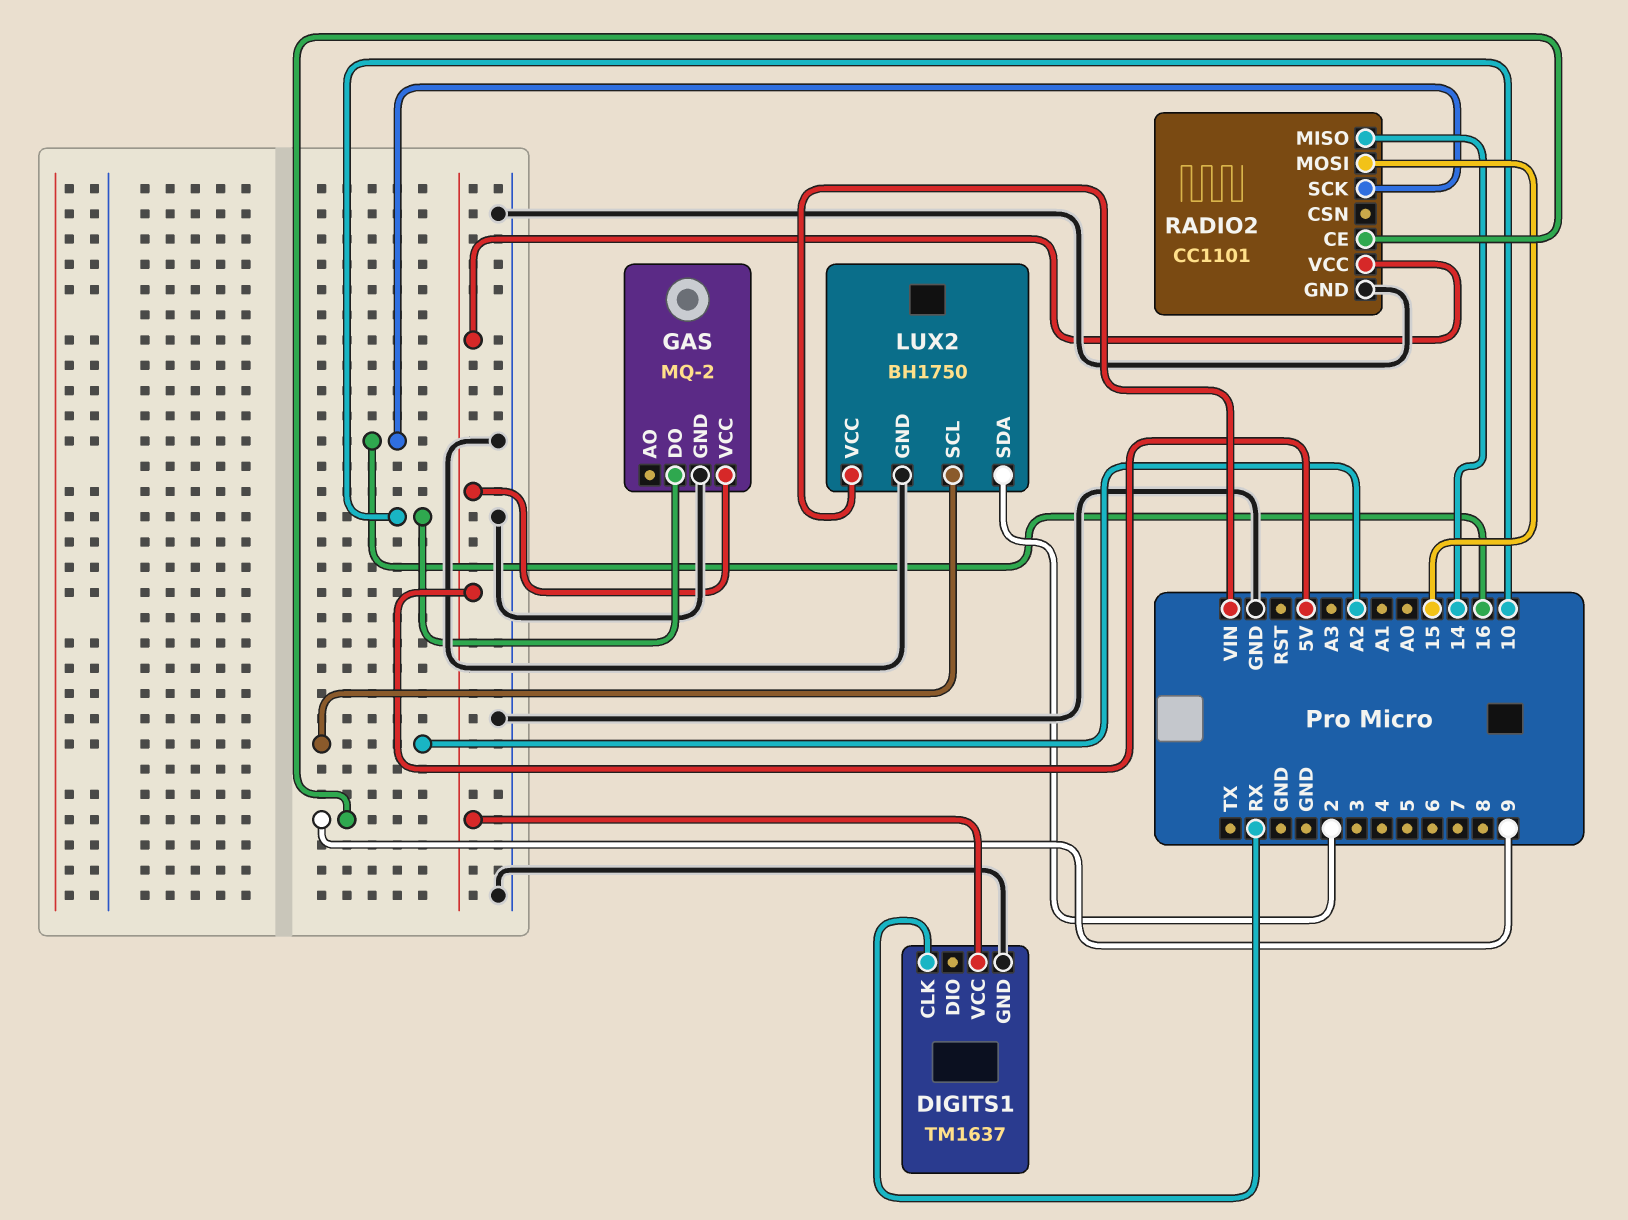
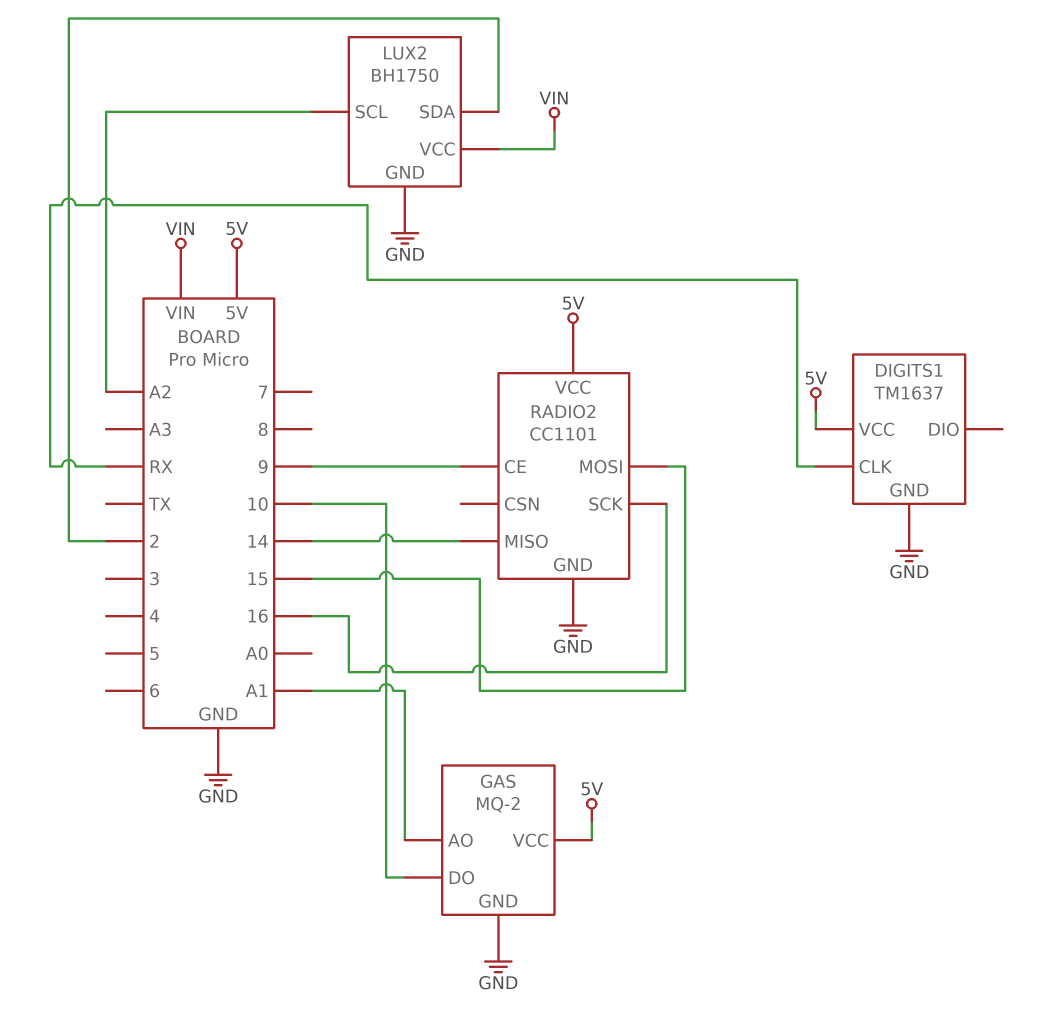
GAS pin AO: none -> A1

